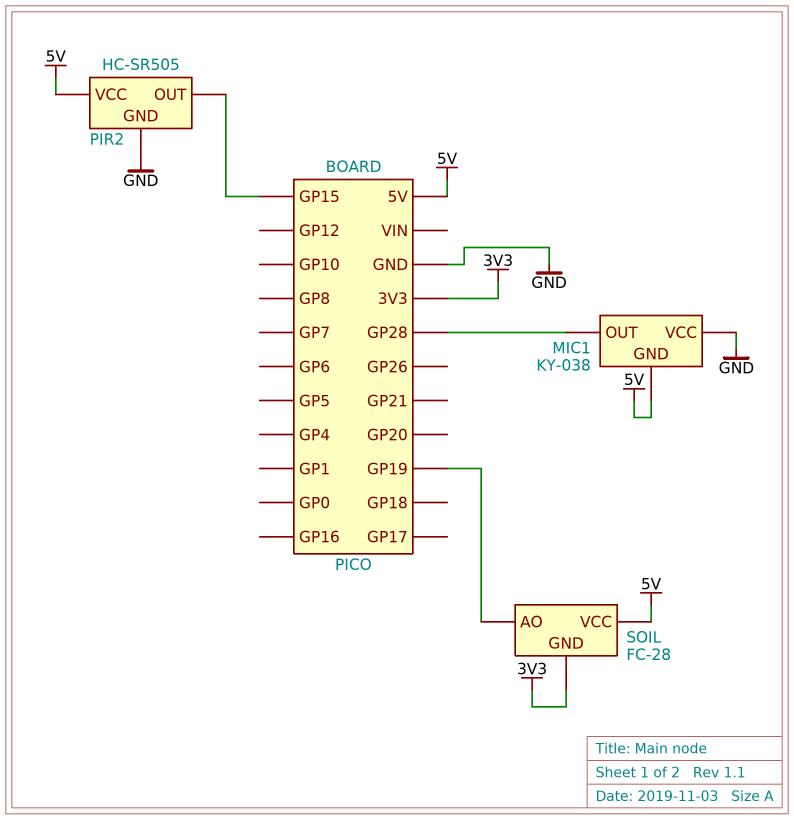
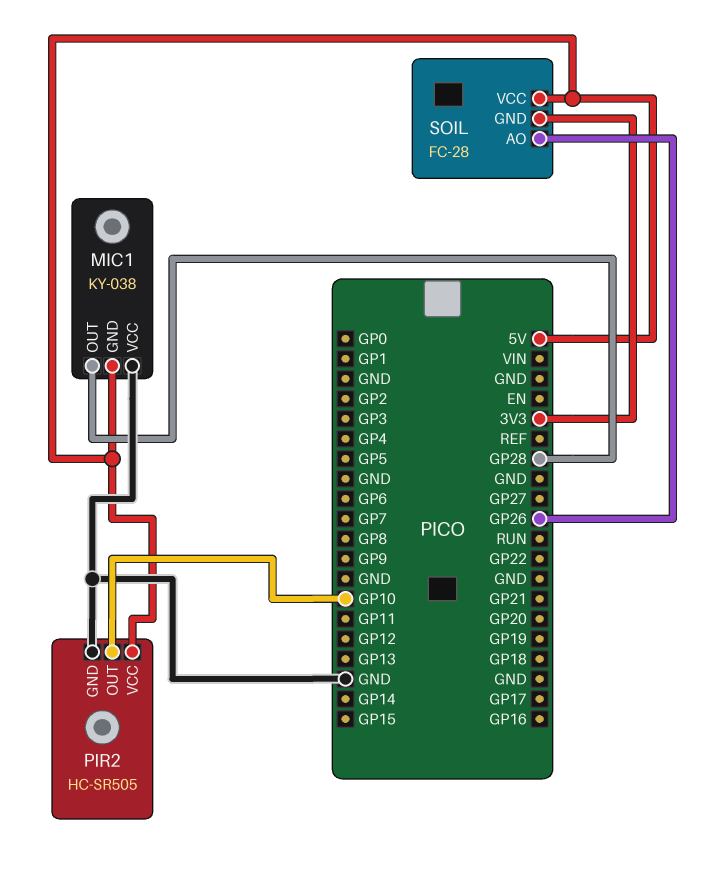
PIR2 pin OUT: GP15 -> GP10
SOIL pin AO: GP19 -> GP26

